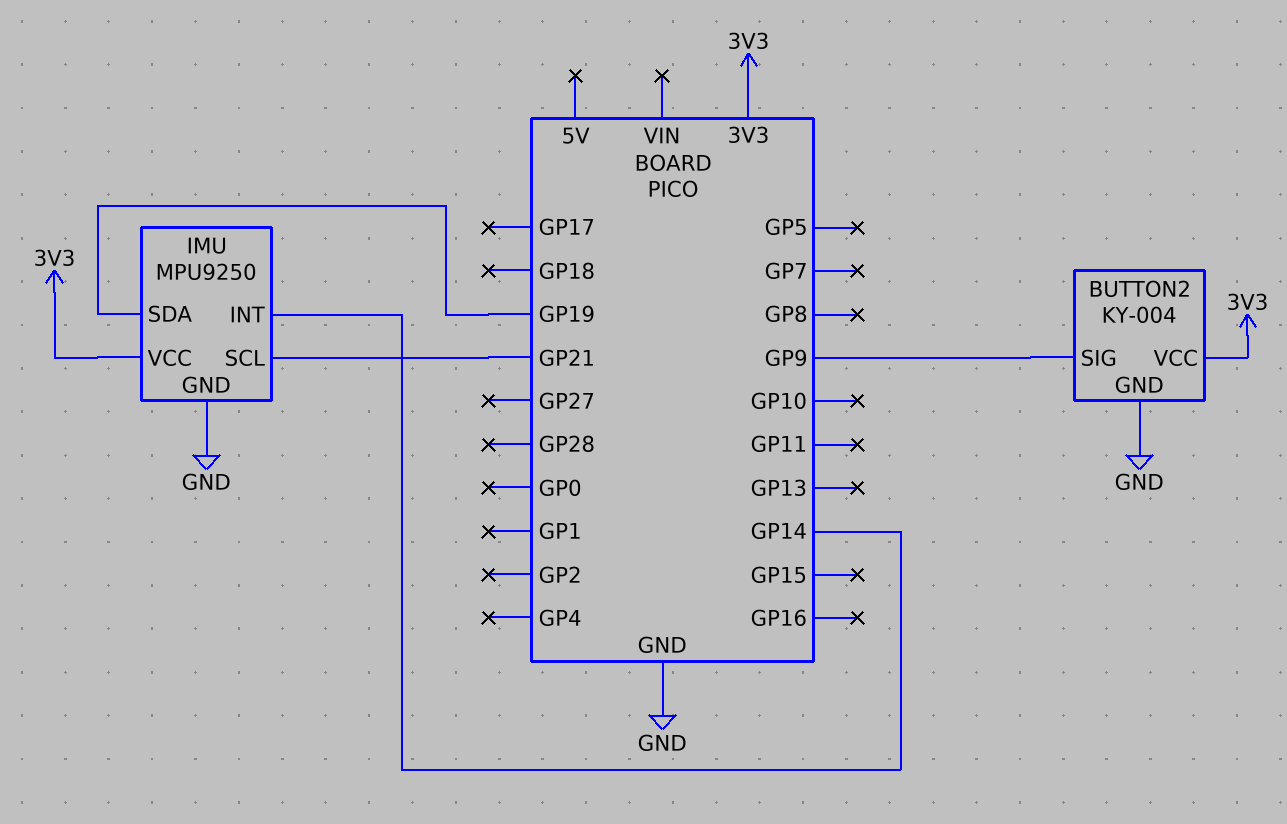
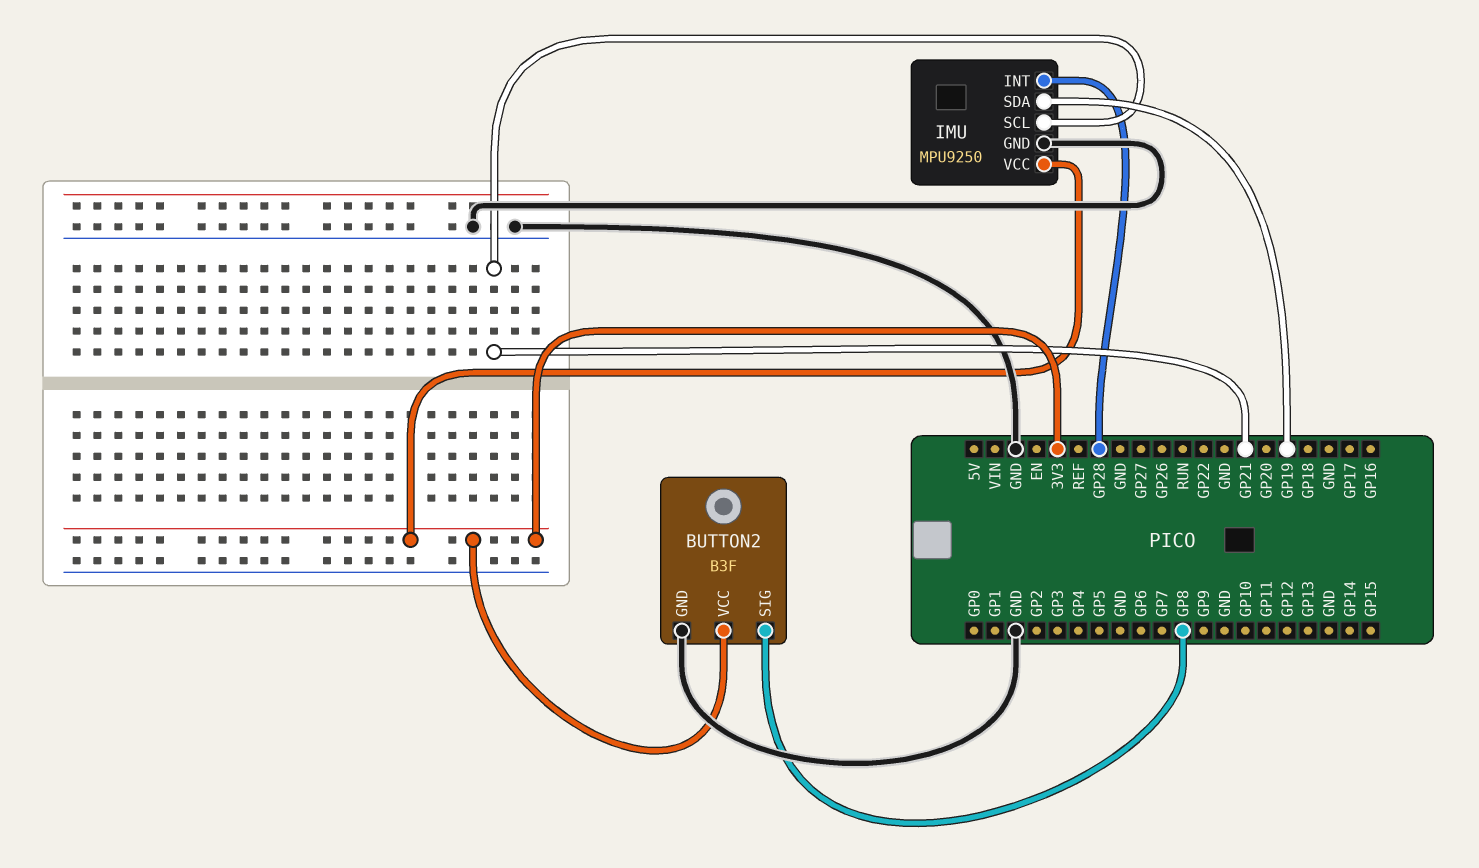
BUTTON2: KY-004 -> B3F
BUTTON2 pin SIG: GP9 -> GP8
IMU pin INT: GP14 -> GP28

